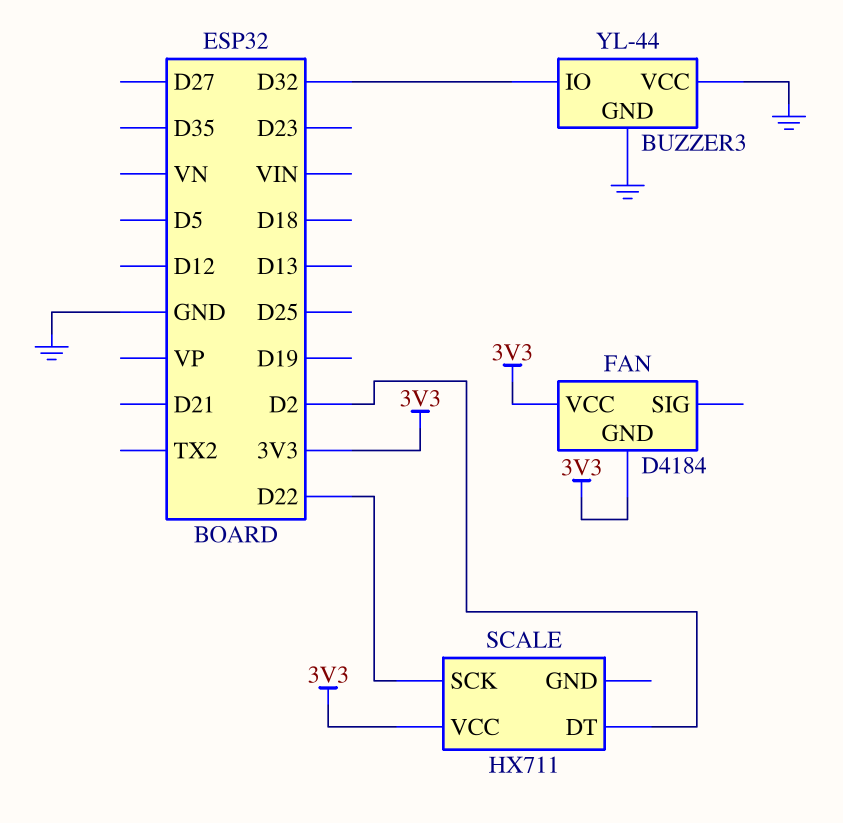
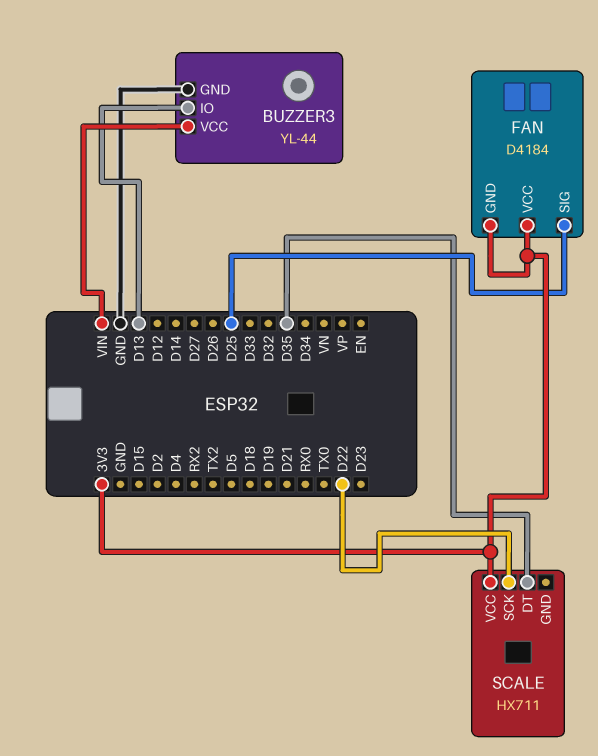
BUZZER3 pin IO: D32 -> D13
BUZZER3 pin VCC: GND -> VIN
FAN pin SIG: none -> D25
SCALE pin DT: D2 -> D35

